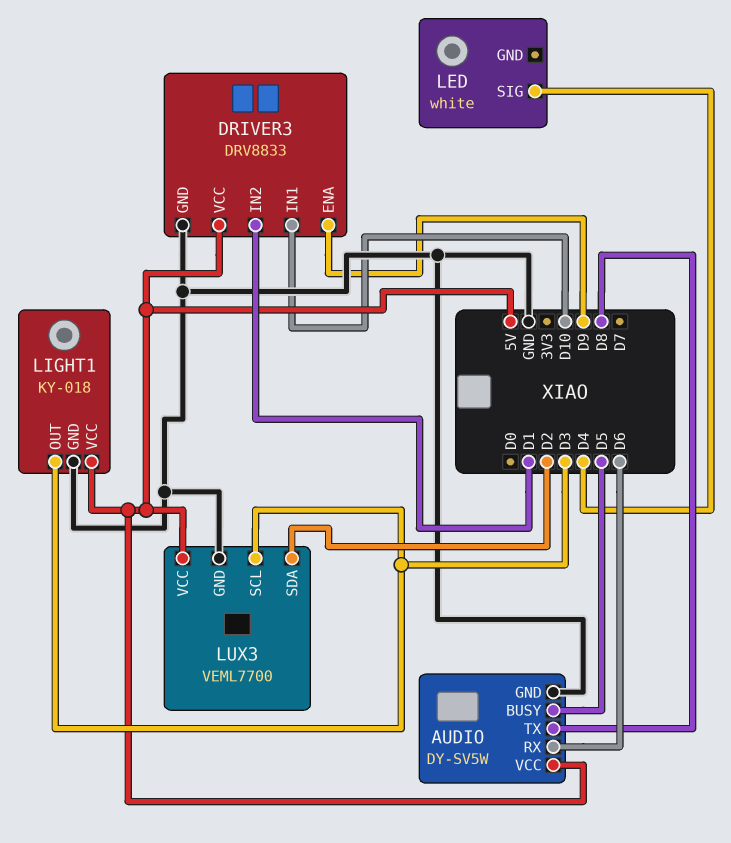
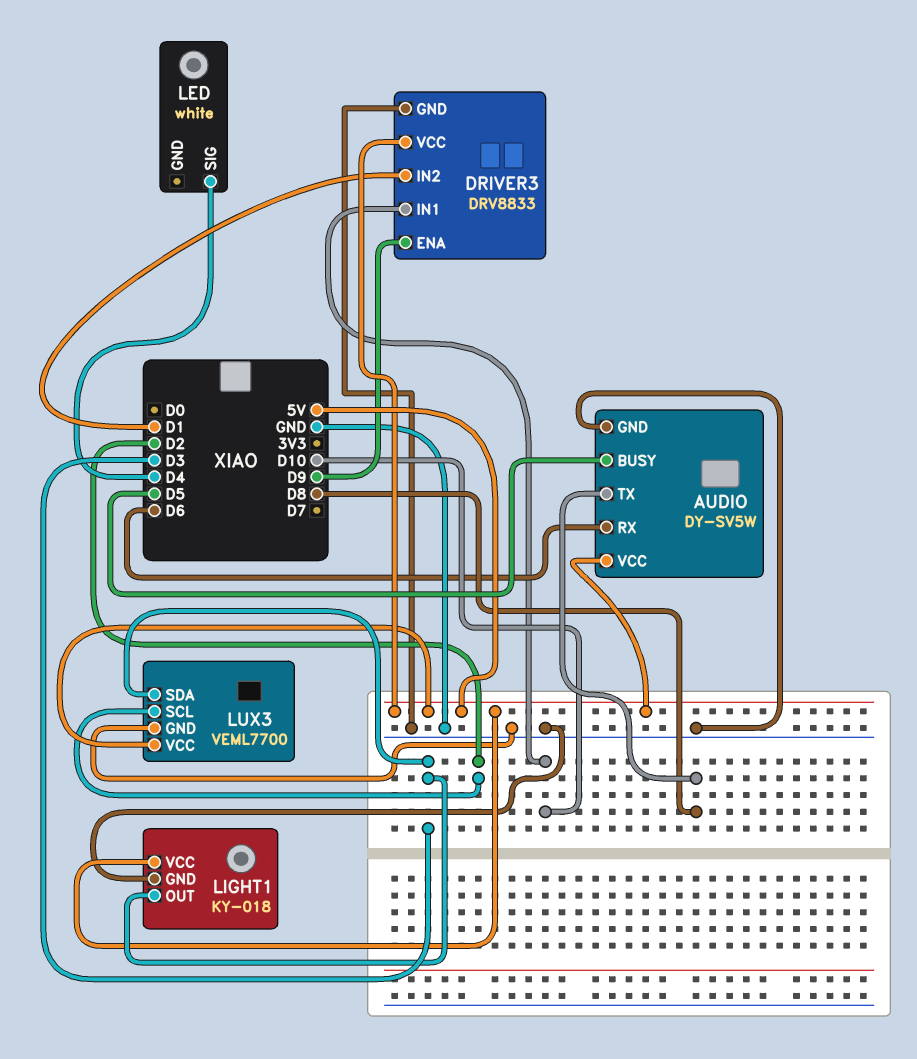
LUX3 pin SCL: D3 -> D2
LUX3 pin SDA: D2 -> D3

